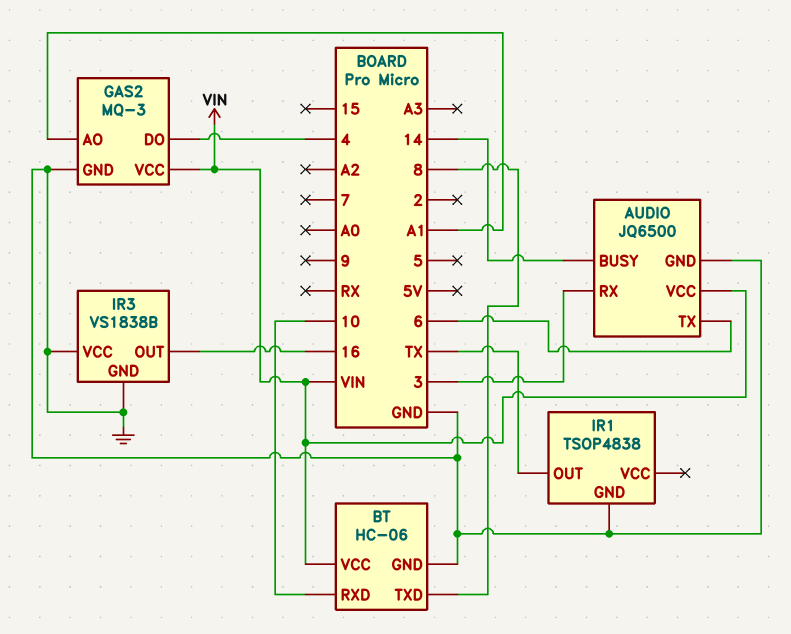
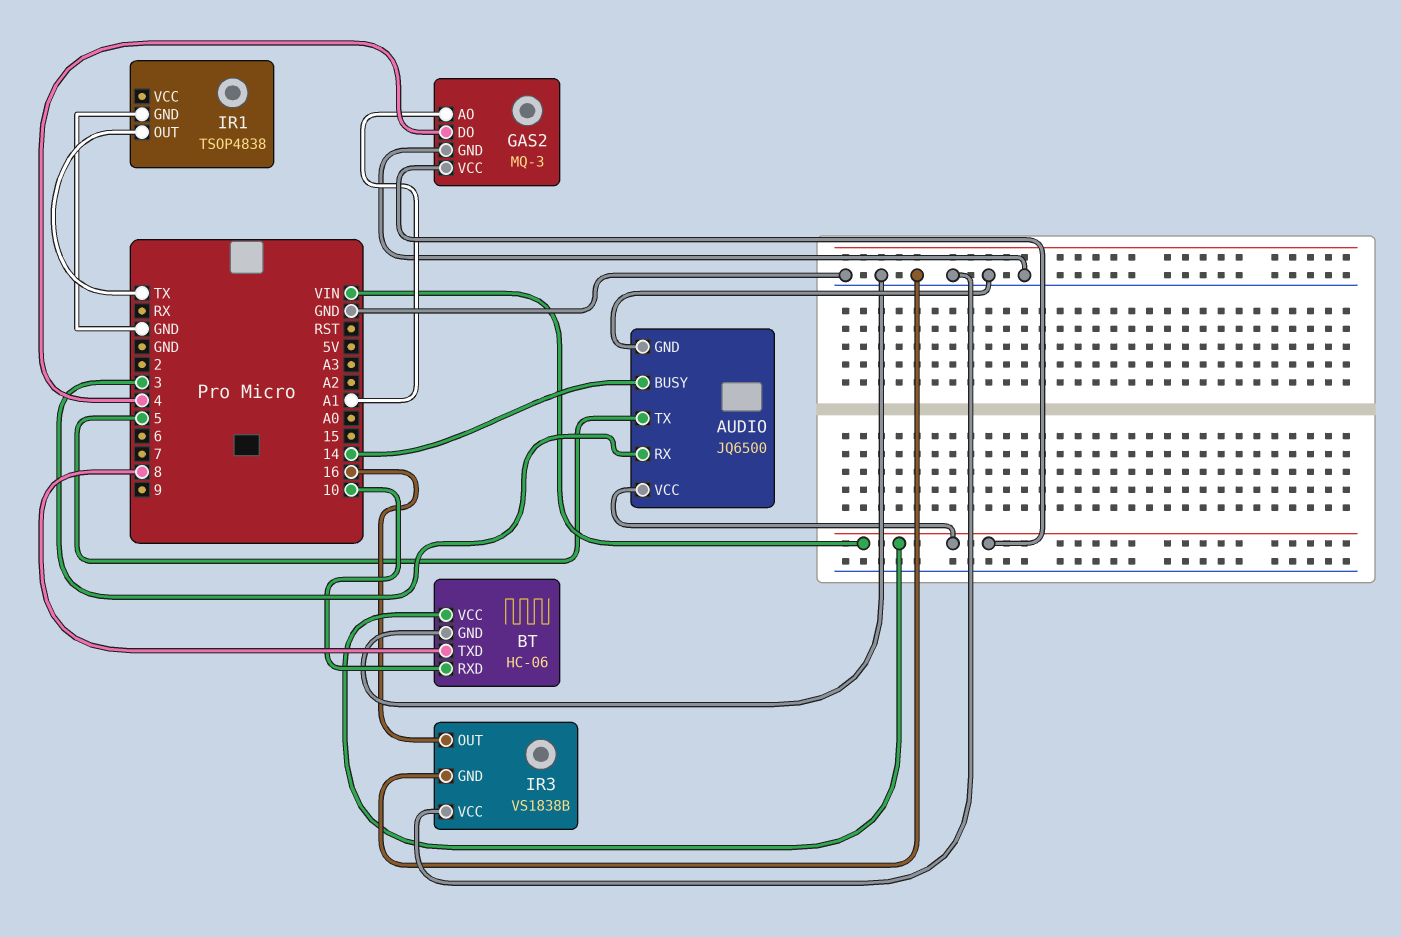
AUDIO pin TX: 6 -> 5

